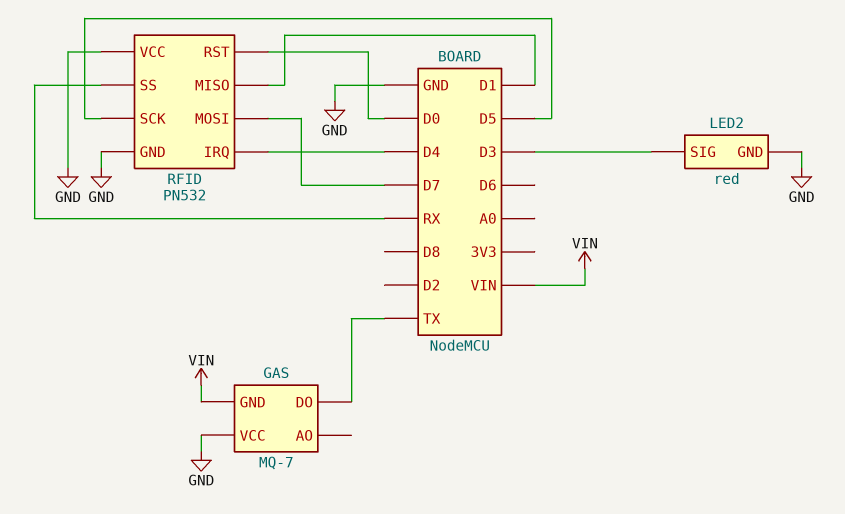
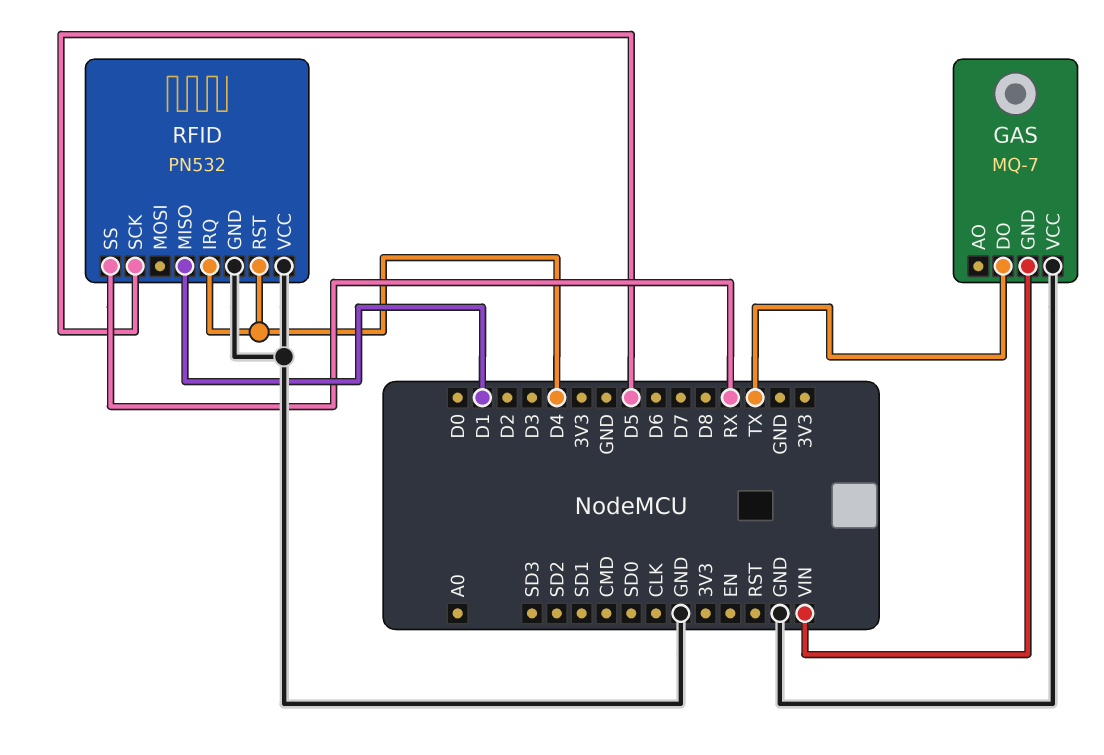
LED2: red -> none
LED2 pin GND: GND -> none
LED2 pin SIG: D3 -> none
RFID pin MOSI: D7 -> none
RFID pin RST: D0 -> D4

